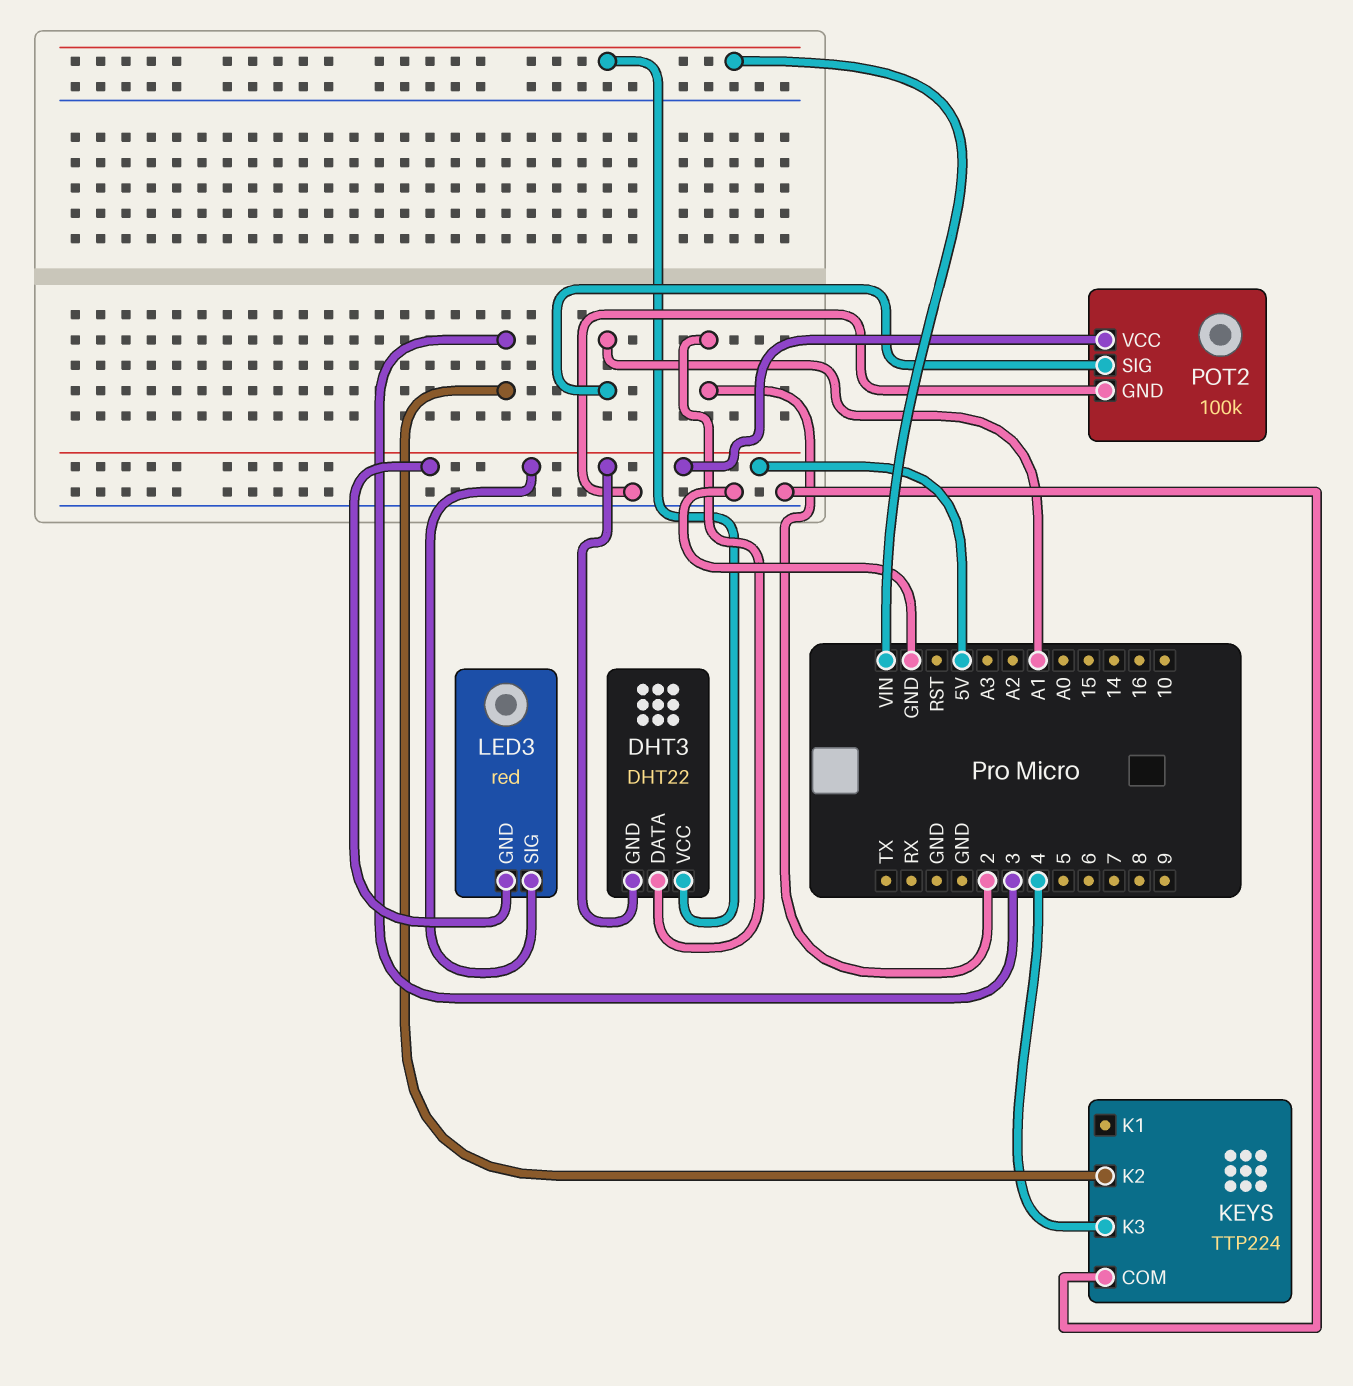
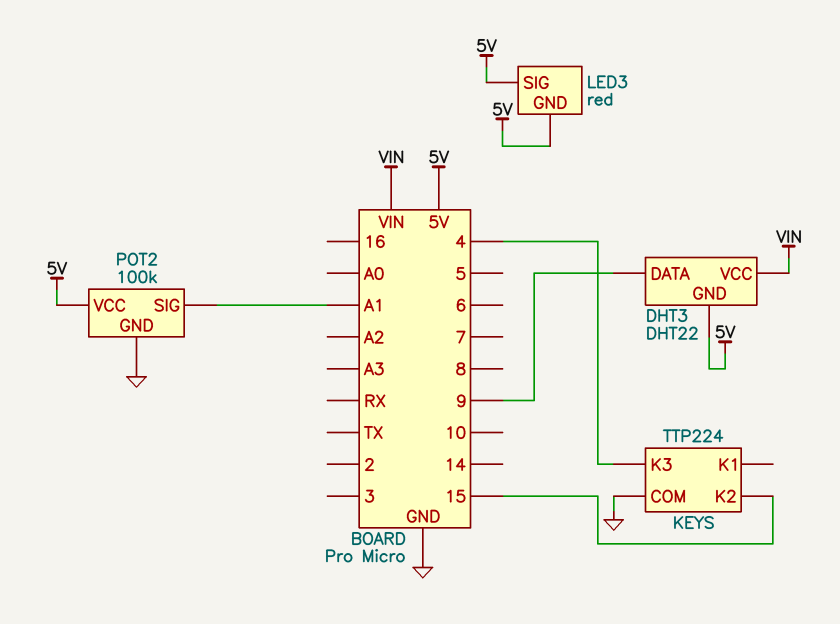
DHT3 pin DATA: 2 -> 9
KEYS pin K2: 3 -> 15

